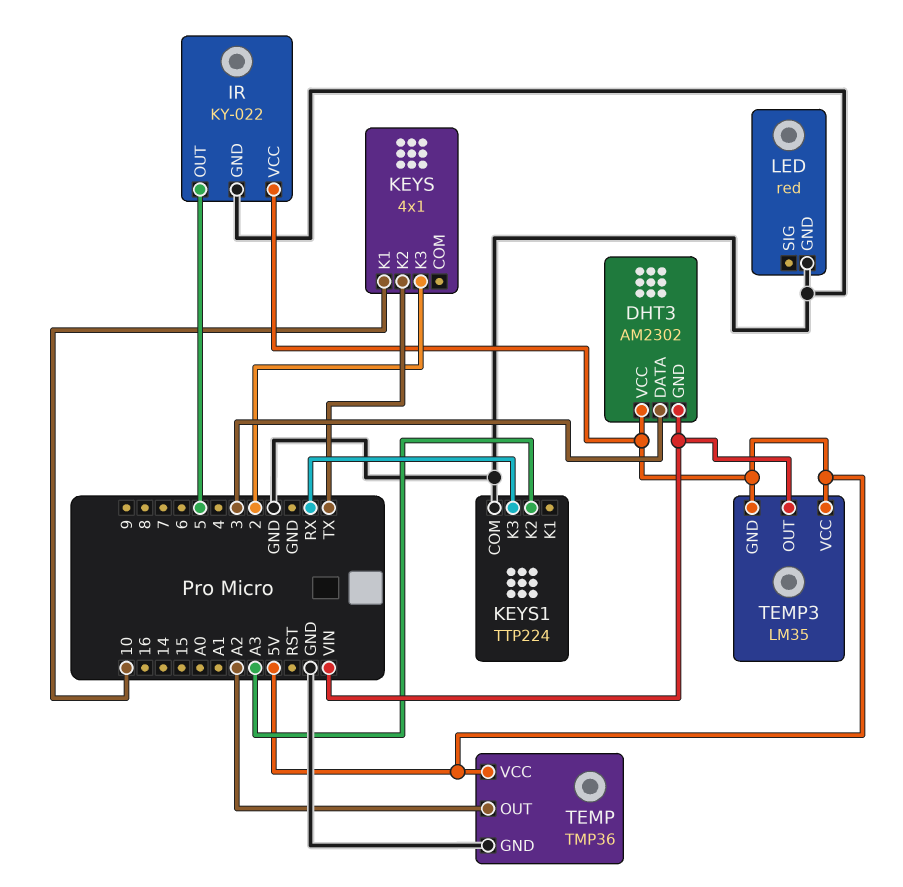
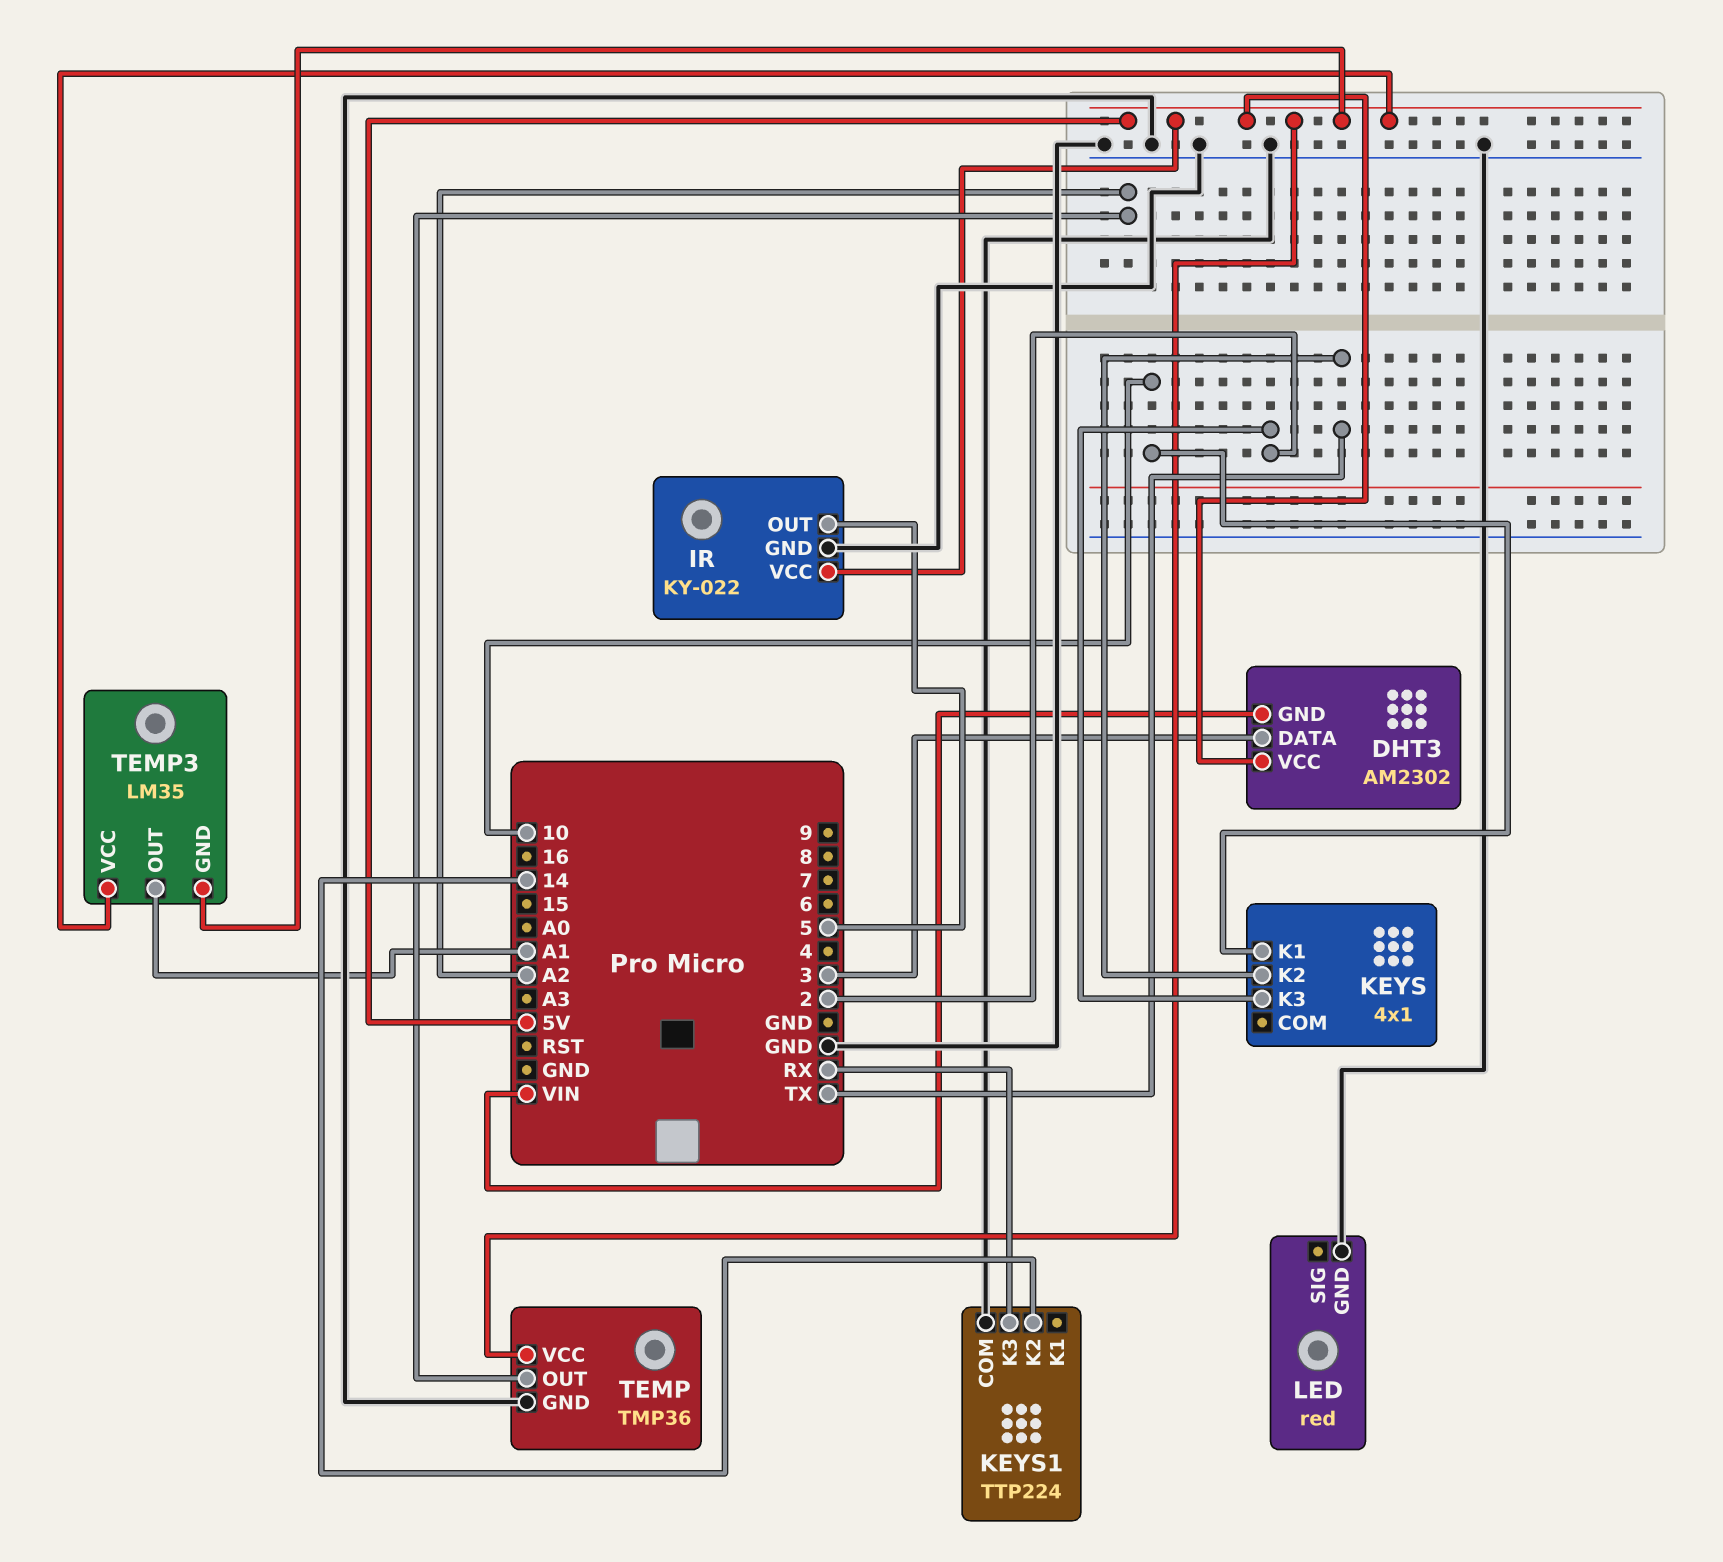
KEYS1 pin K2: A3 -> 14
TEMP3 pin OUT: VIN -> A1

